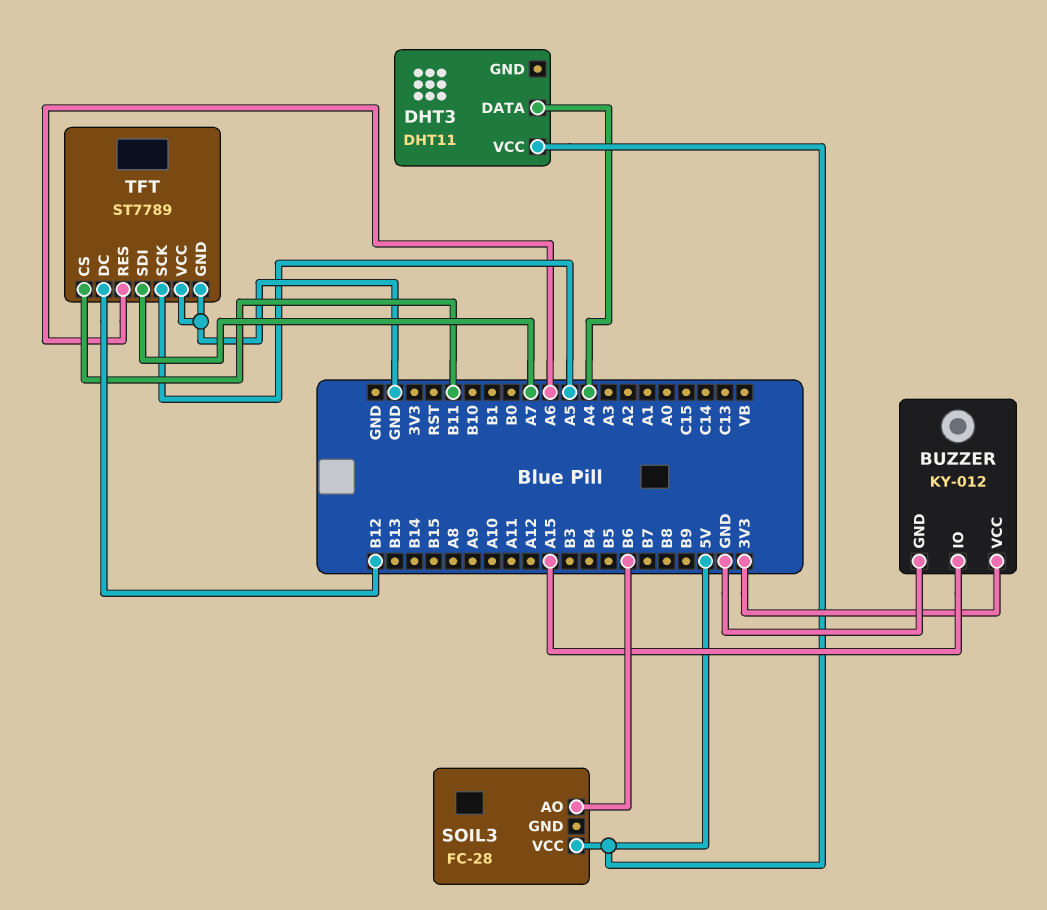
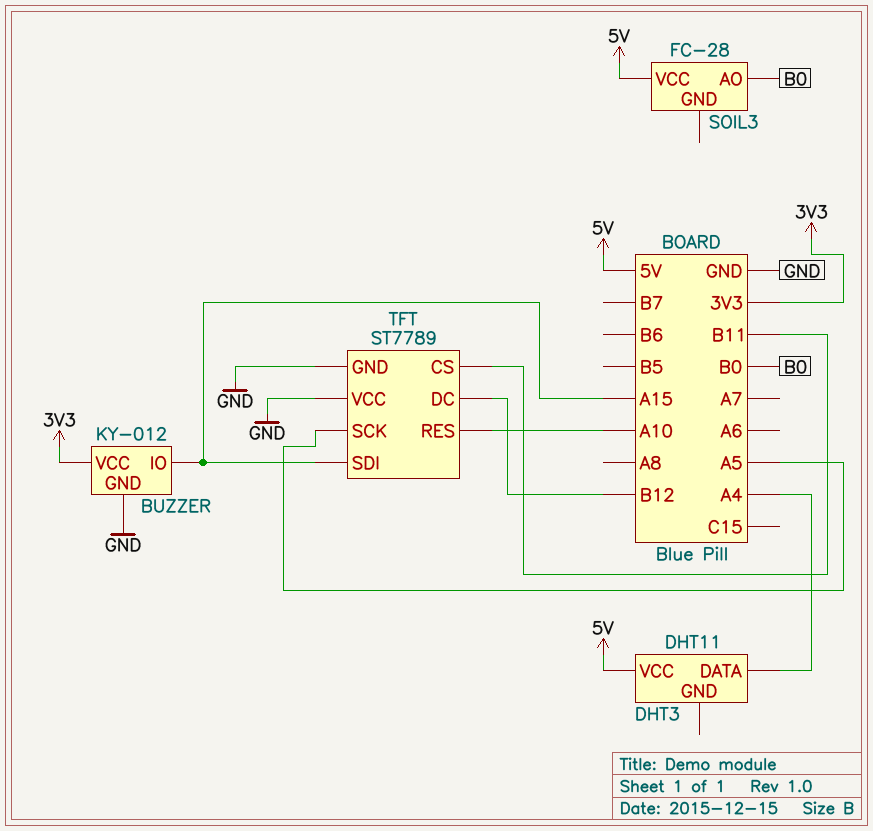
SOIL3 pin AO: B6 -> B0
TFT pin RES: A6 -> A10
TFT pin SDI: A7 -> A15

